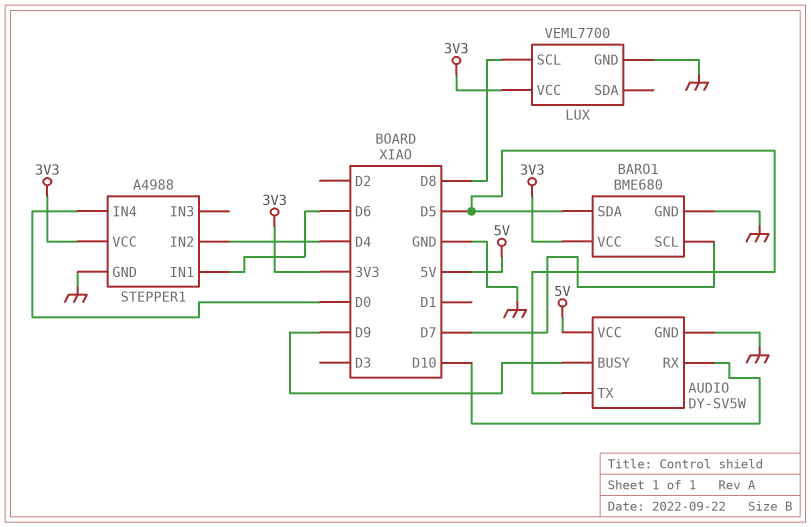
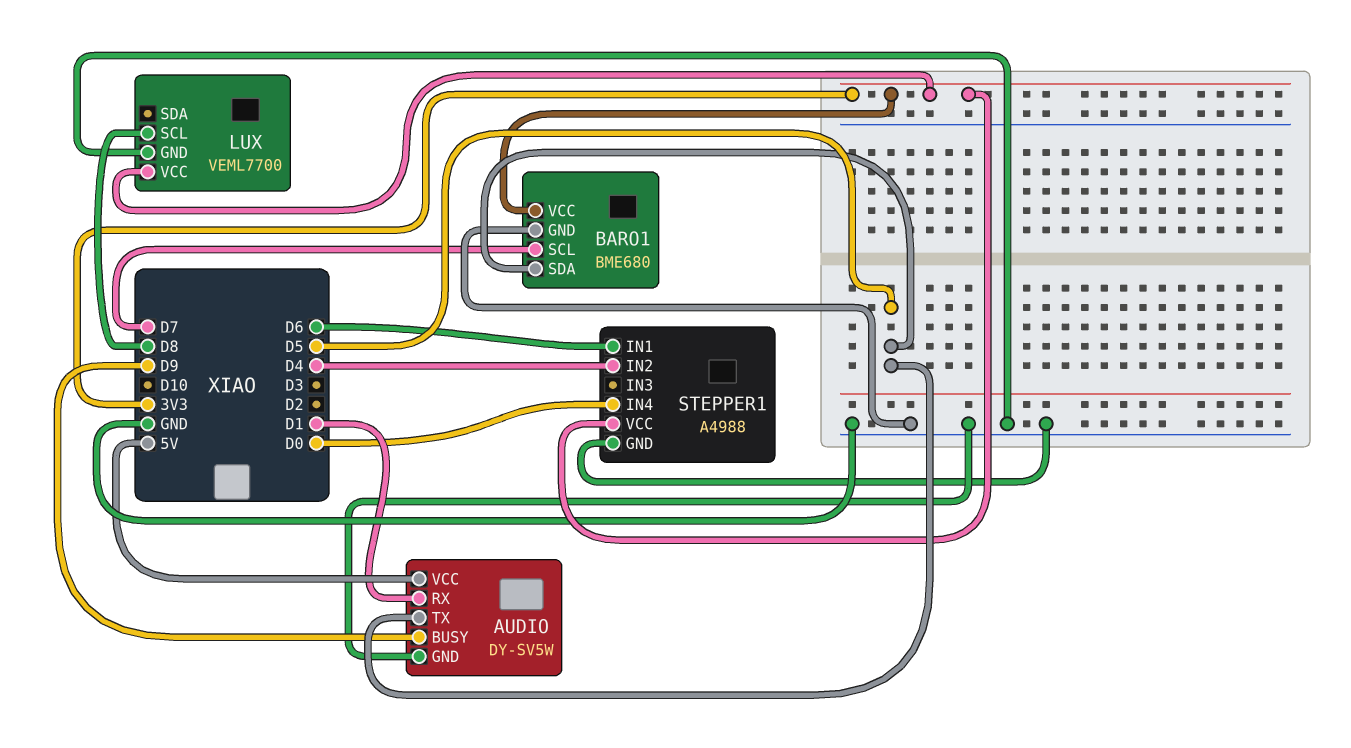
AUDIO pin RX: D10 -> D1

